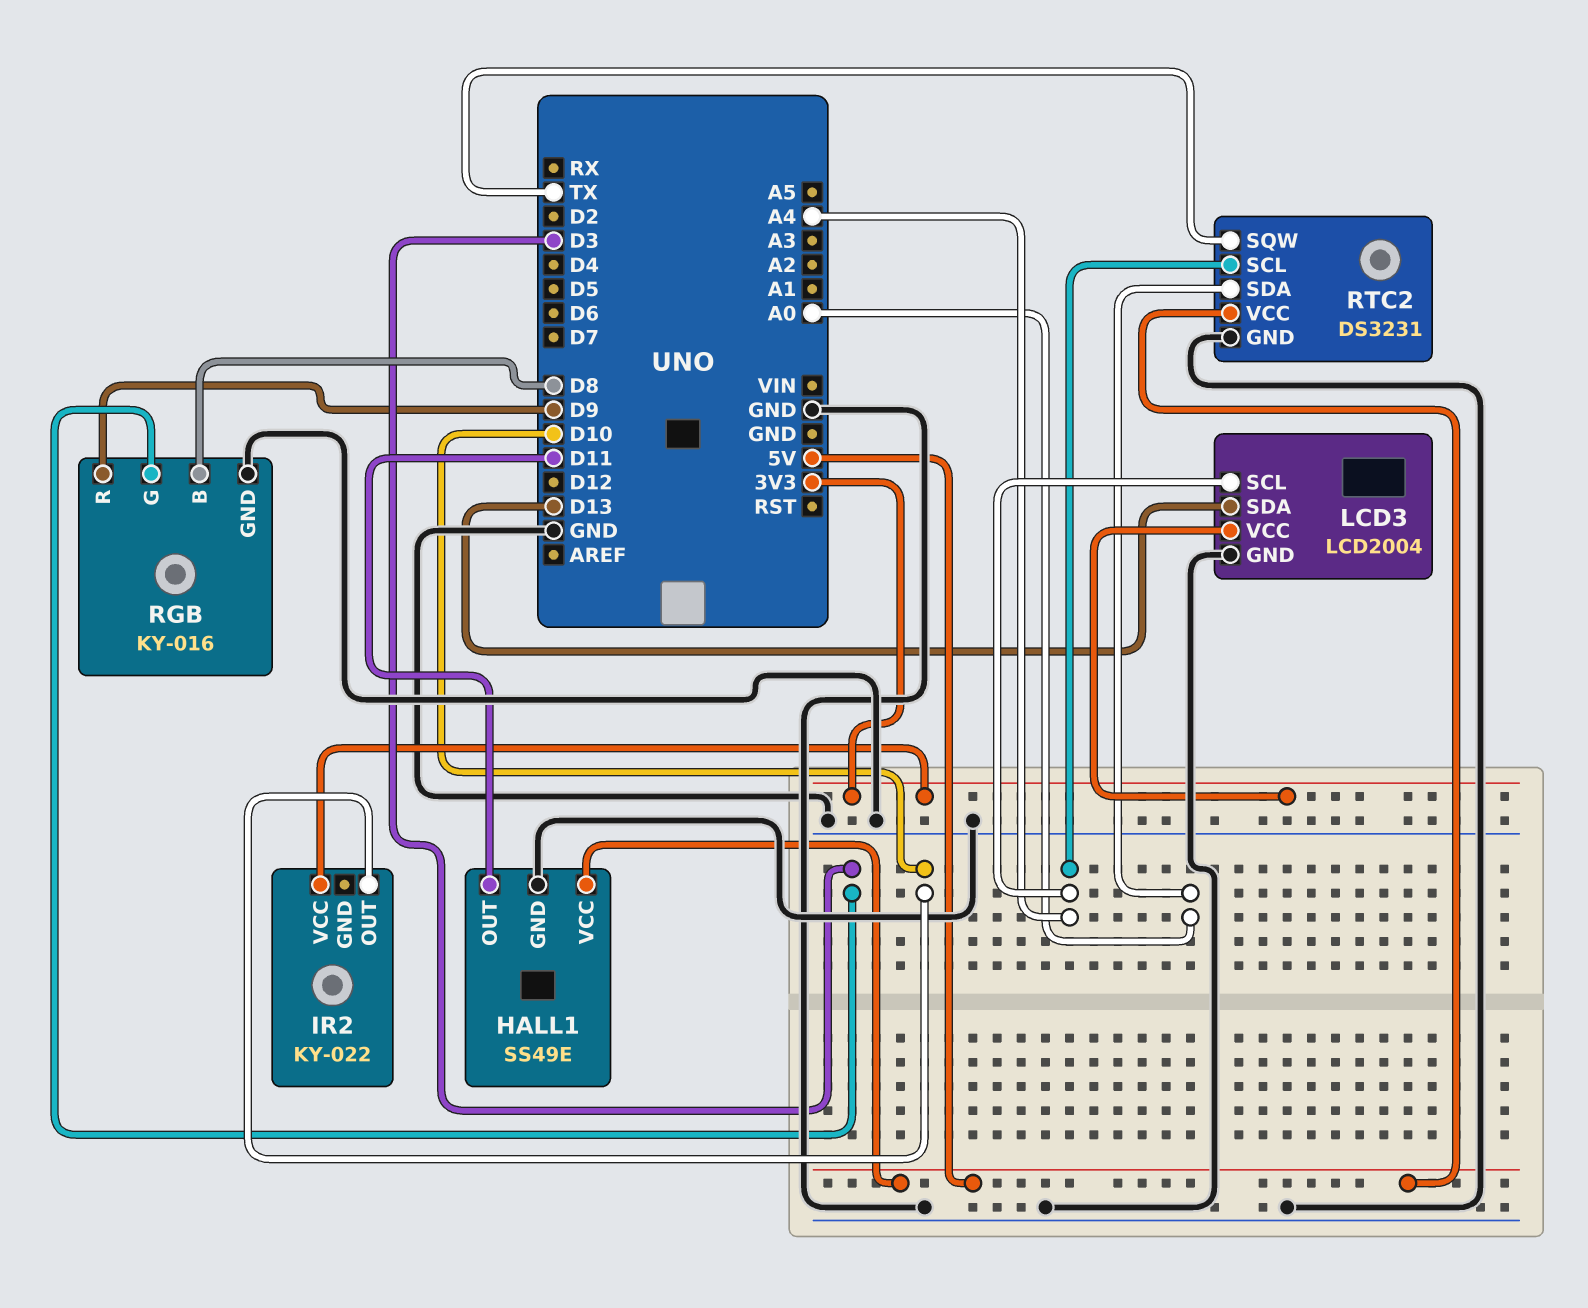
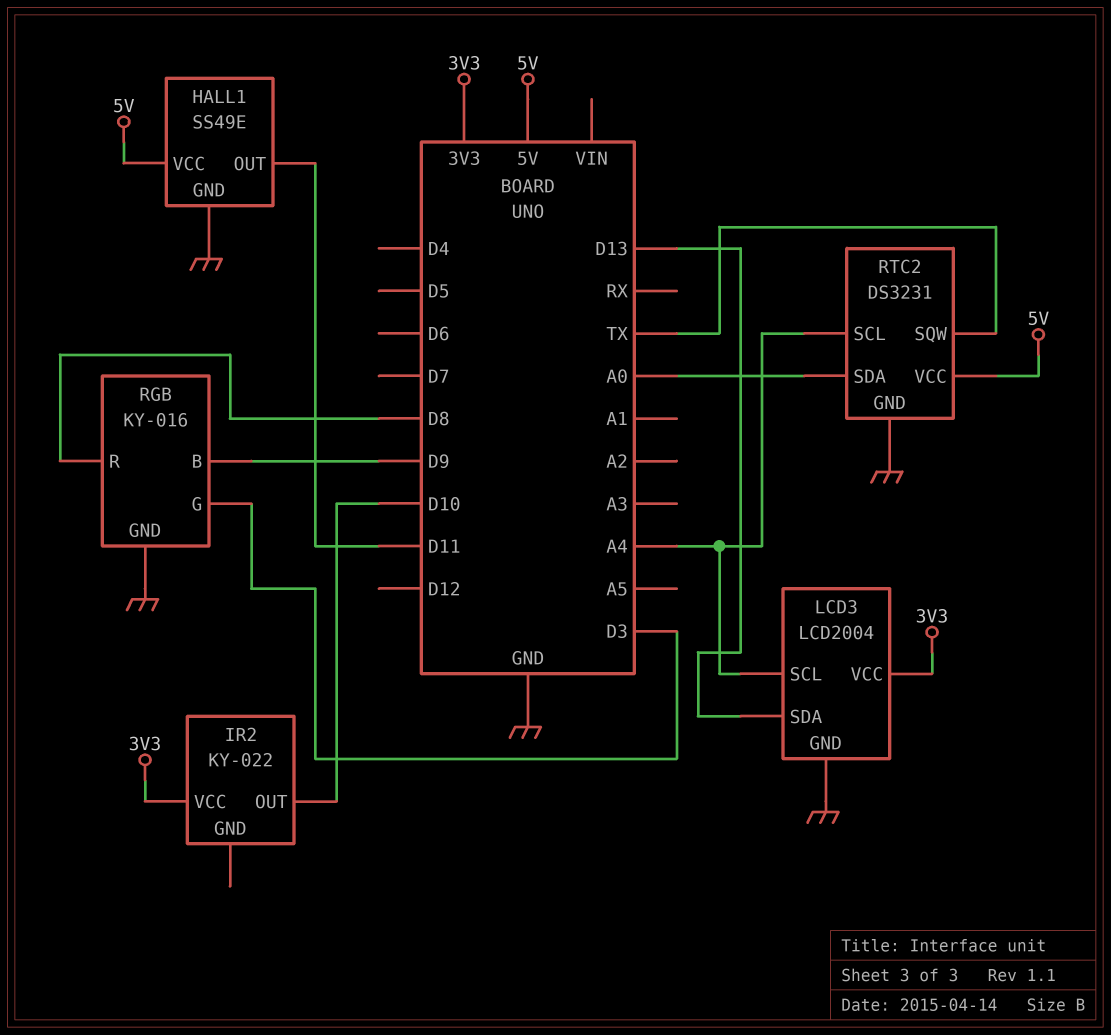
RGB pin B: D8 -> D9
RGB pin R: D9 -> D8

